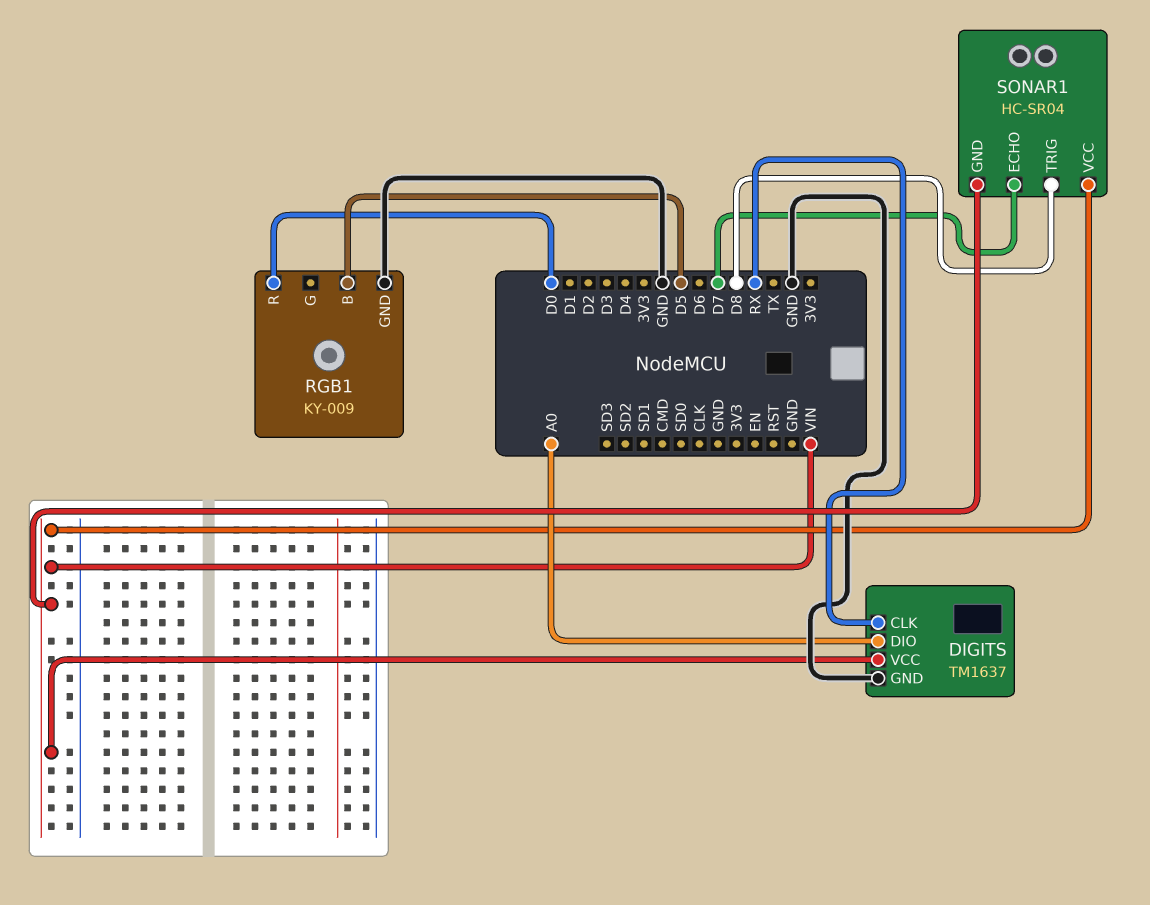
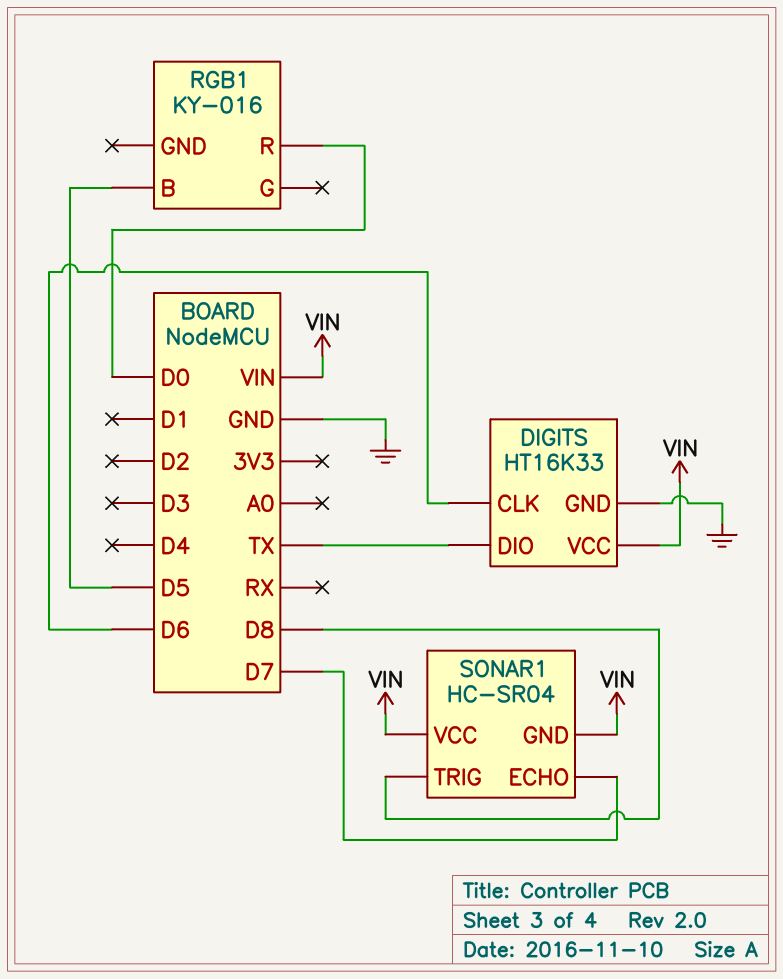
DIGITS: TM1637 -> HT16K33
DIGITS pin CLK: RX -> D6
DIGITS pin DIO: A0 -> TX
RGB1: KY-009 -> KY-016
RGB1 pin GND: GND -> none

